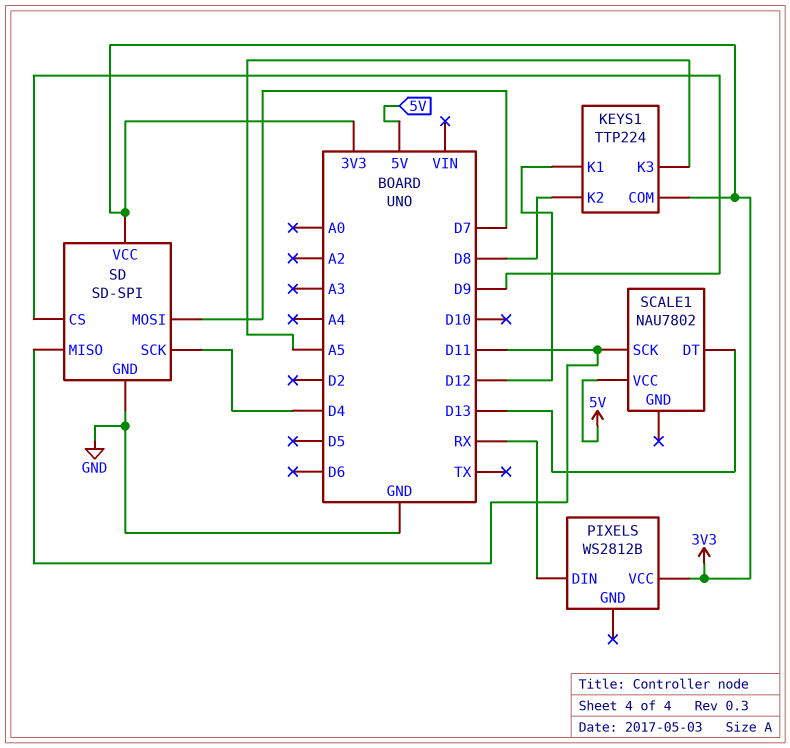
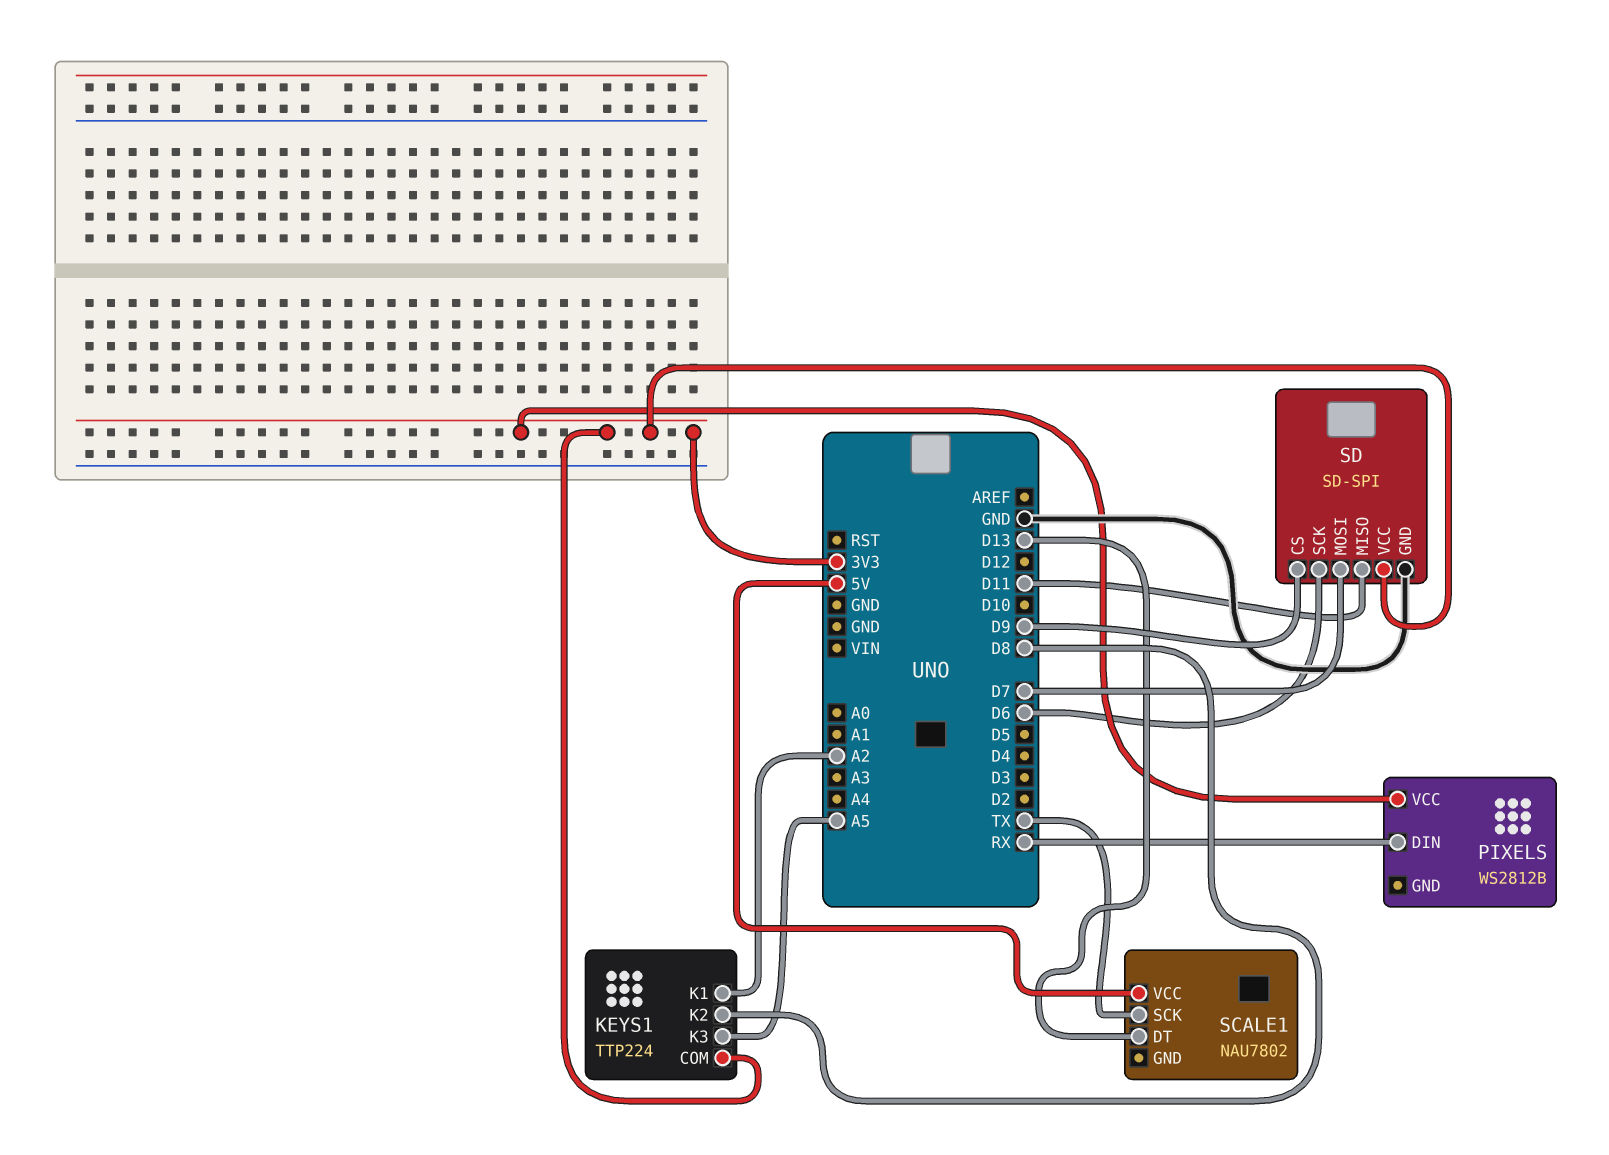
KEYS1 pin K1: D12 -> A2
SCALE1 pin SCK: D11 -> TX
SD pin SCK: D4 -> D6

